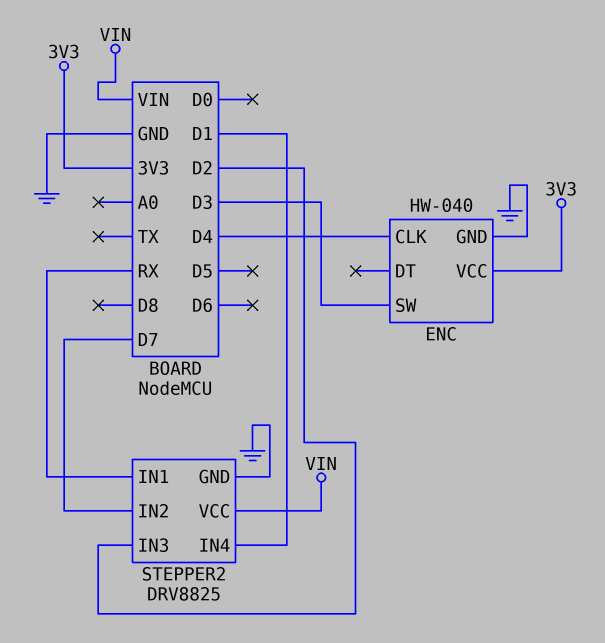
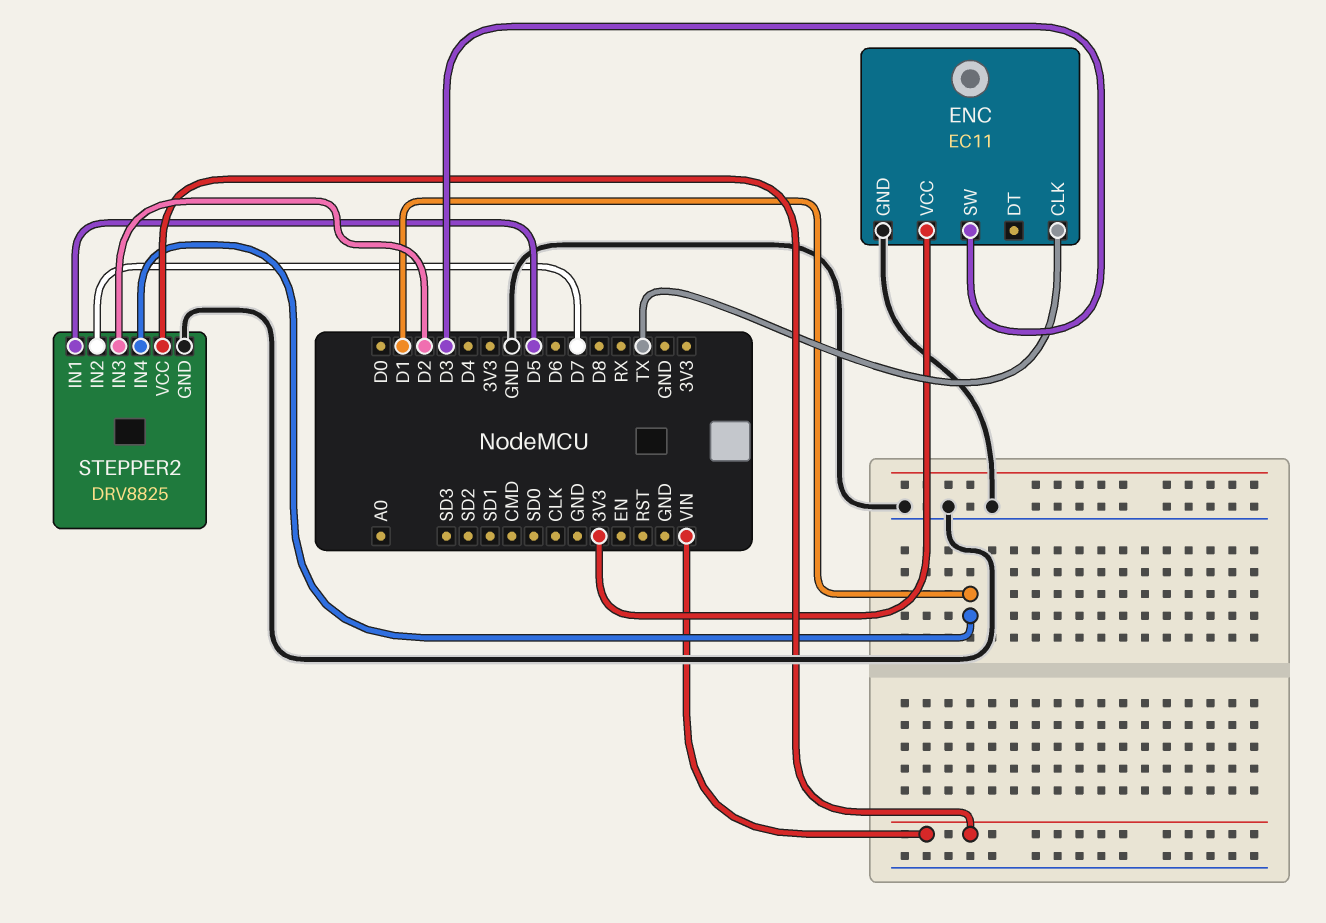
ENC: HW-040 -> EC11
ENC pin CLK: D4 -> TX
STEPPER2 pin IN1: RX -> D5

